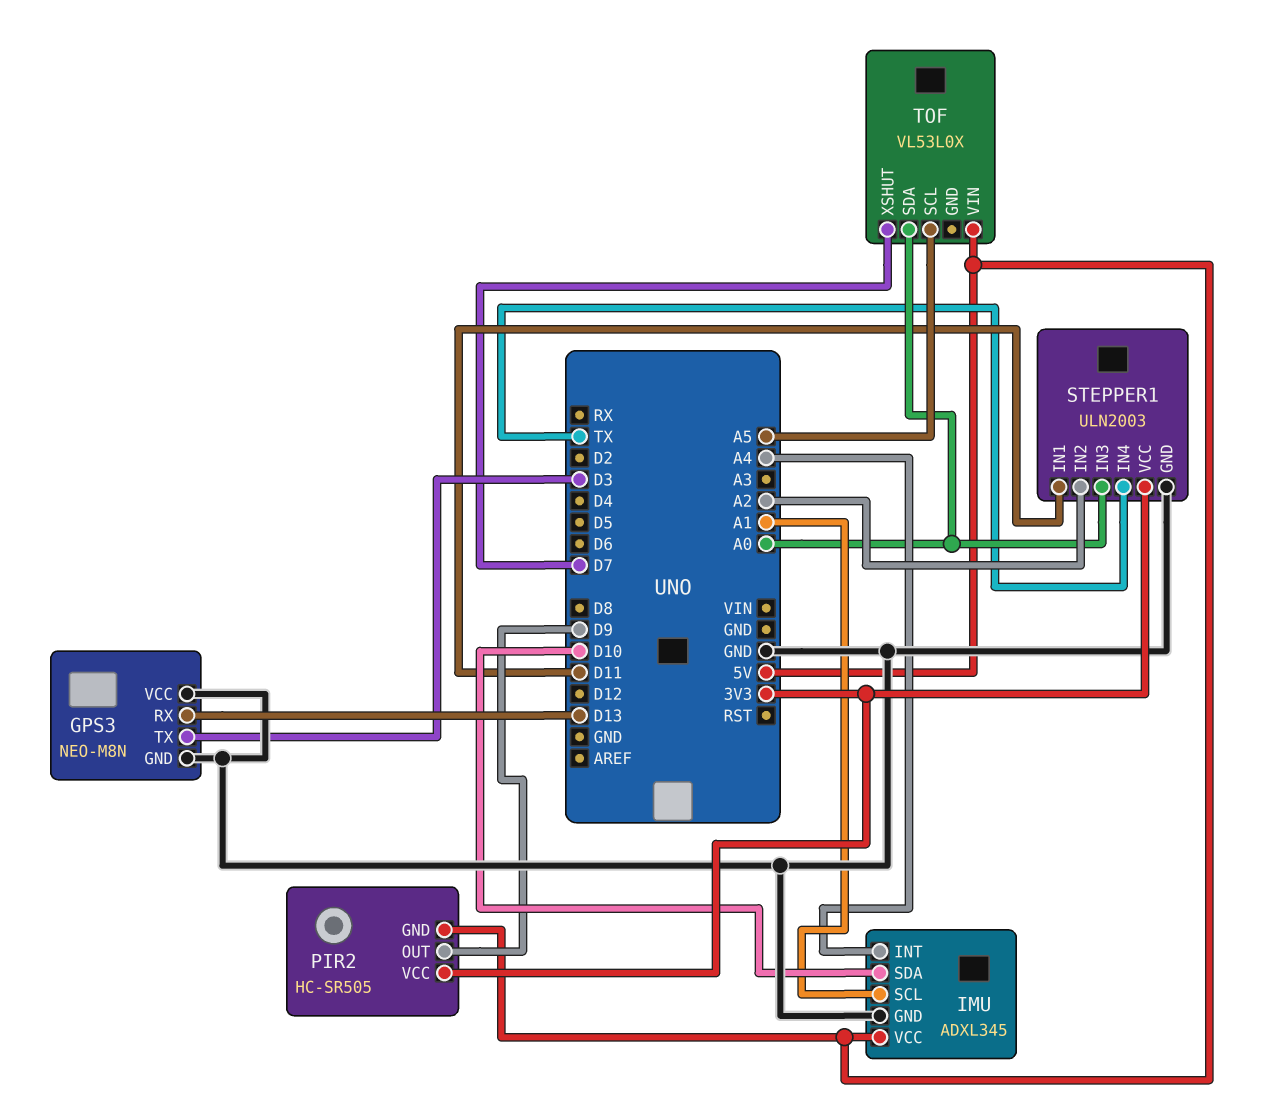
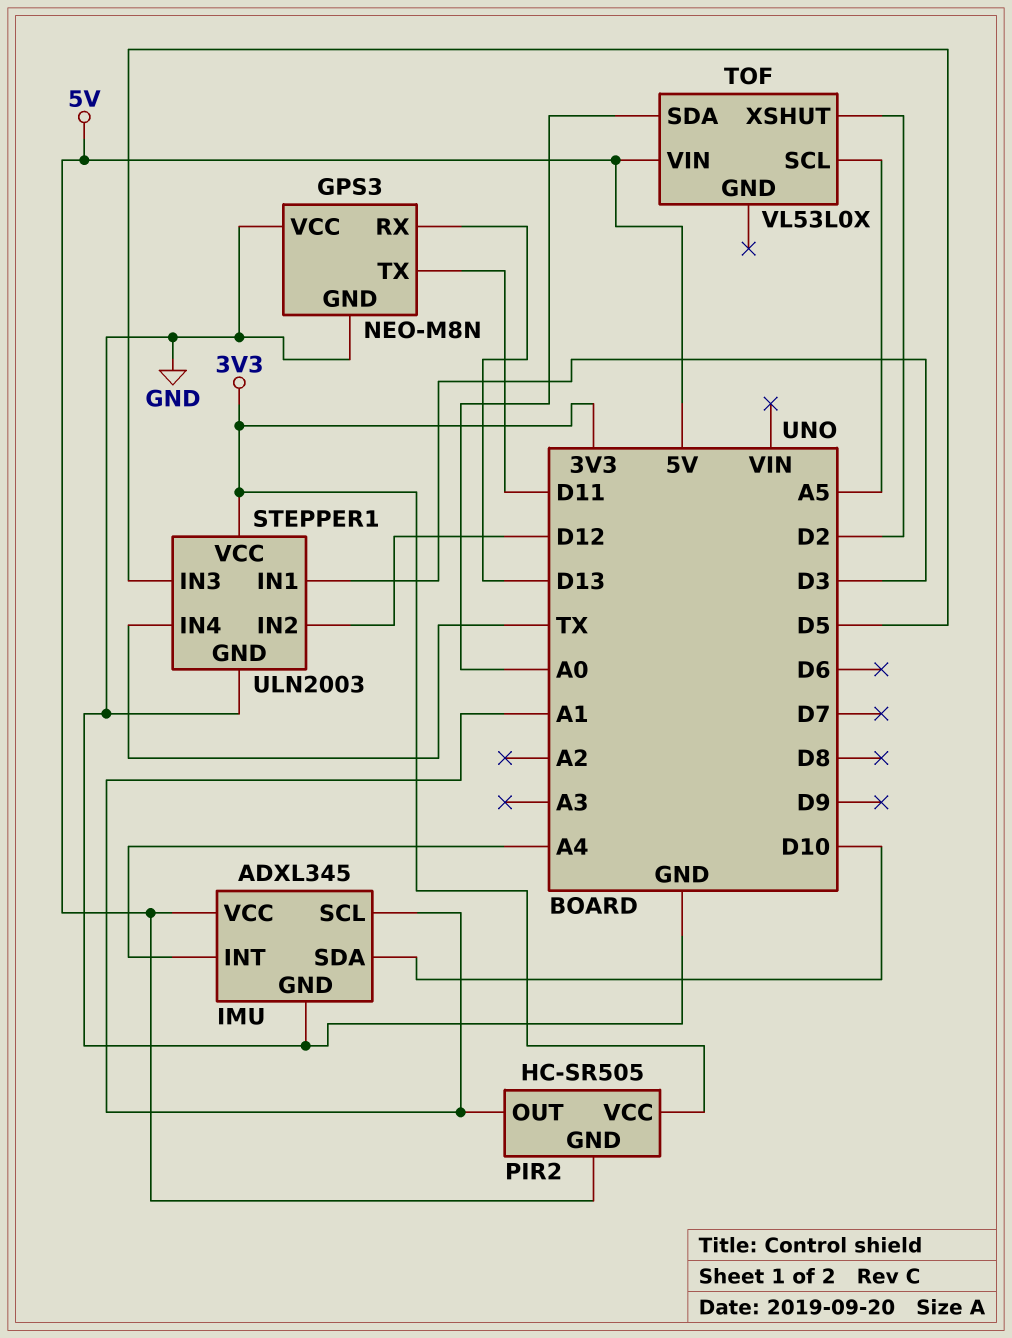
GPS3 pin TX: D3 -> D11
PIR2 pin OUT: D9 -> A1
STEPPER1 pin IN1: D11 -> D3
STEPPER1 pin IN2: A2 -> D12
STEPPER1 pin IN3: A0 -> D5
TOF pin XSHUT: D7 -> D2

